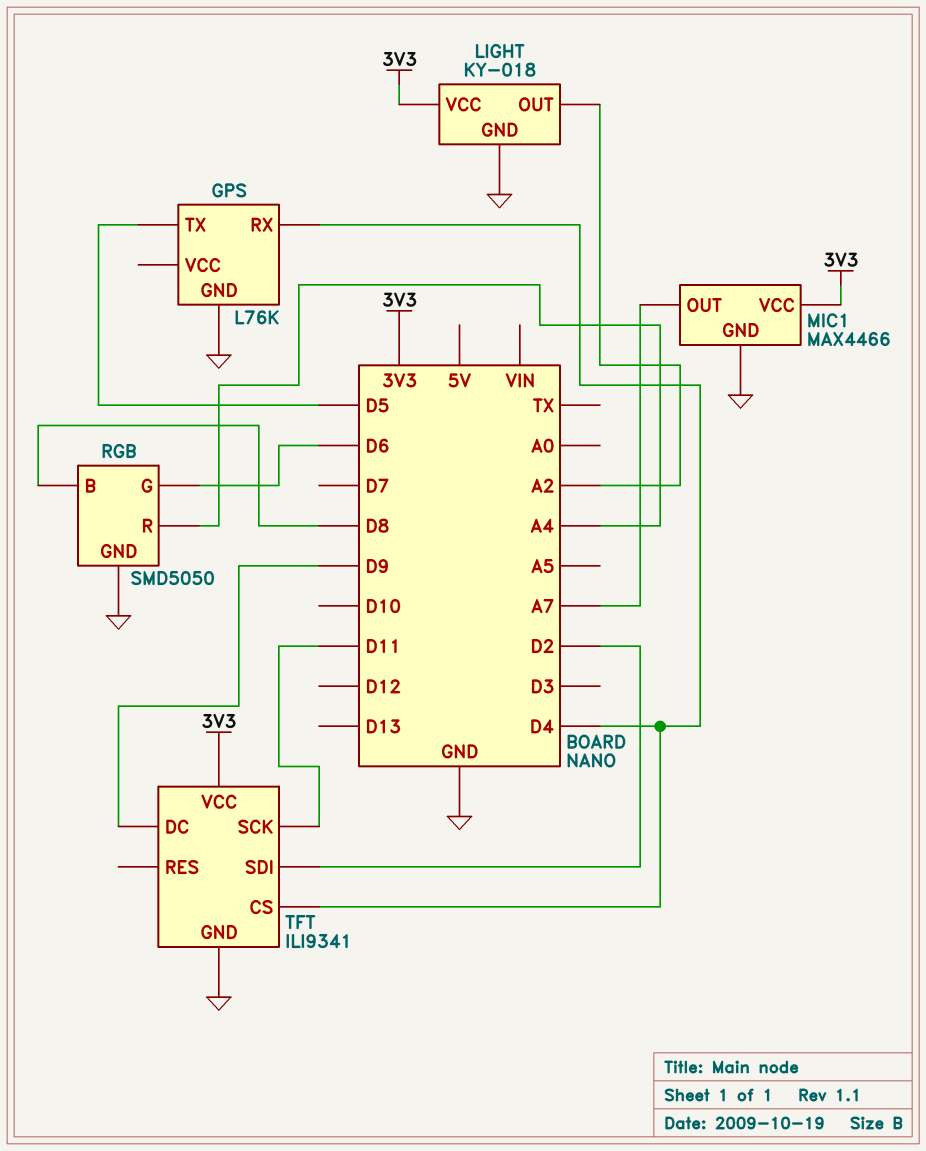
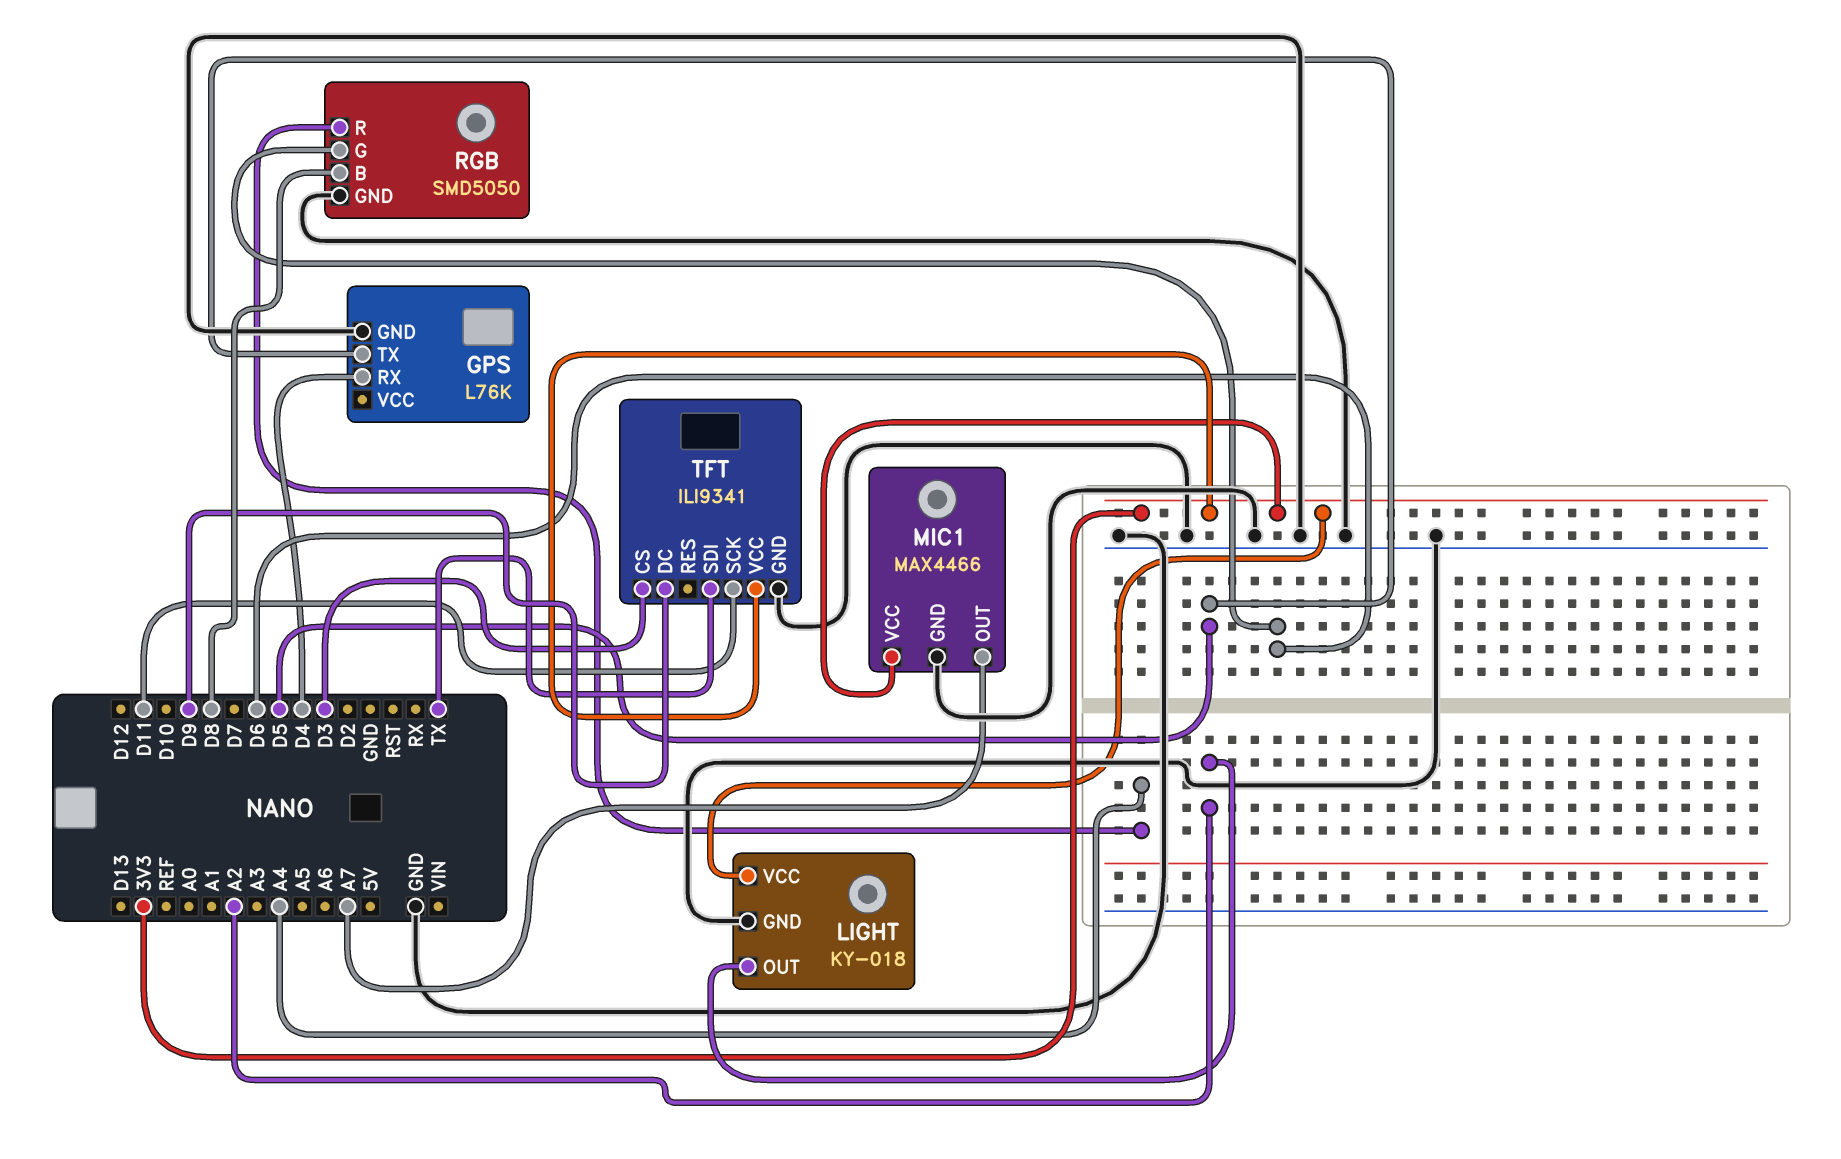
TFT pin CS: D4 -> D3
TFT pin SDI: D2 -> TX

